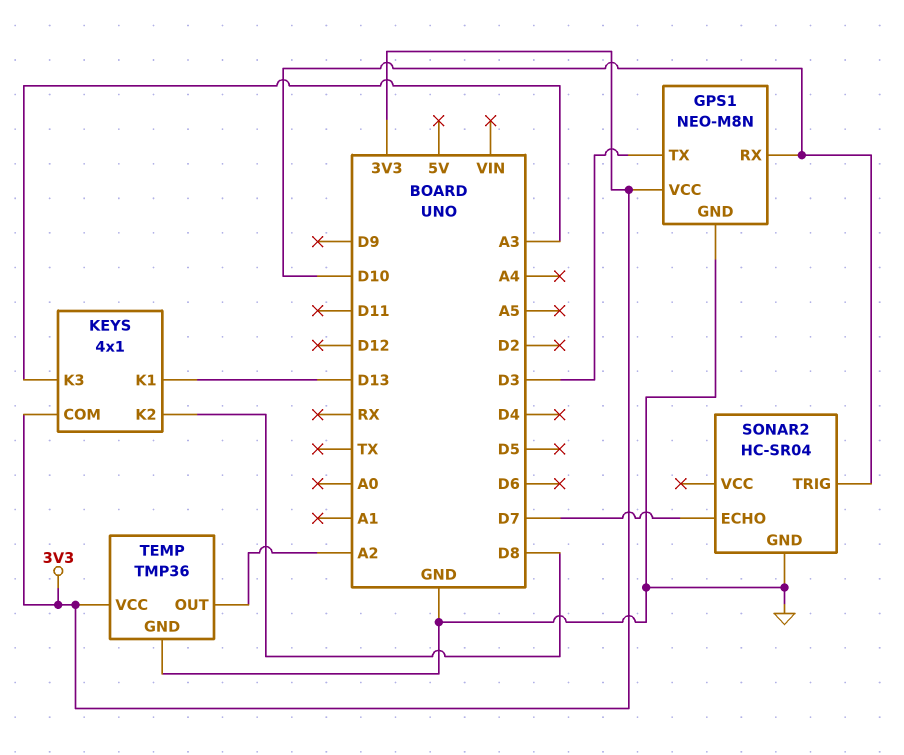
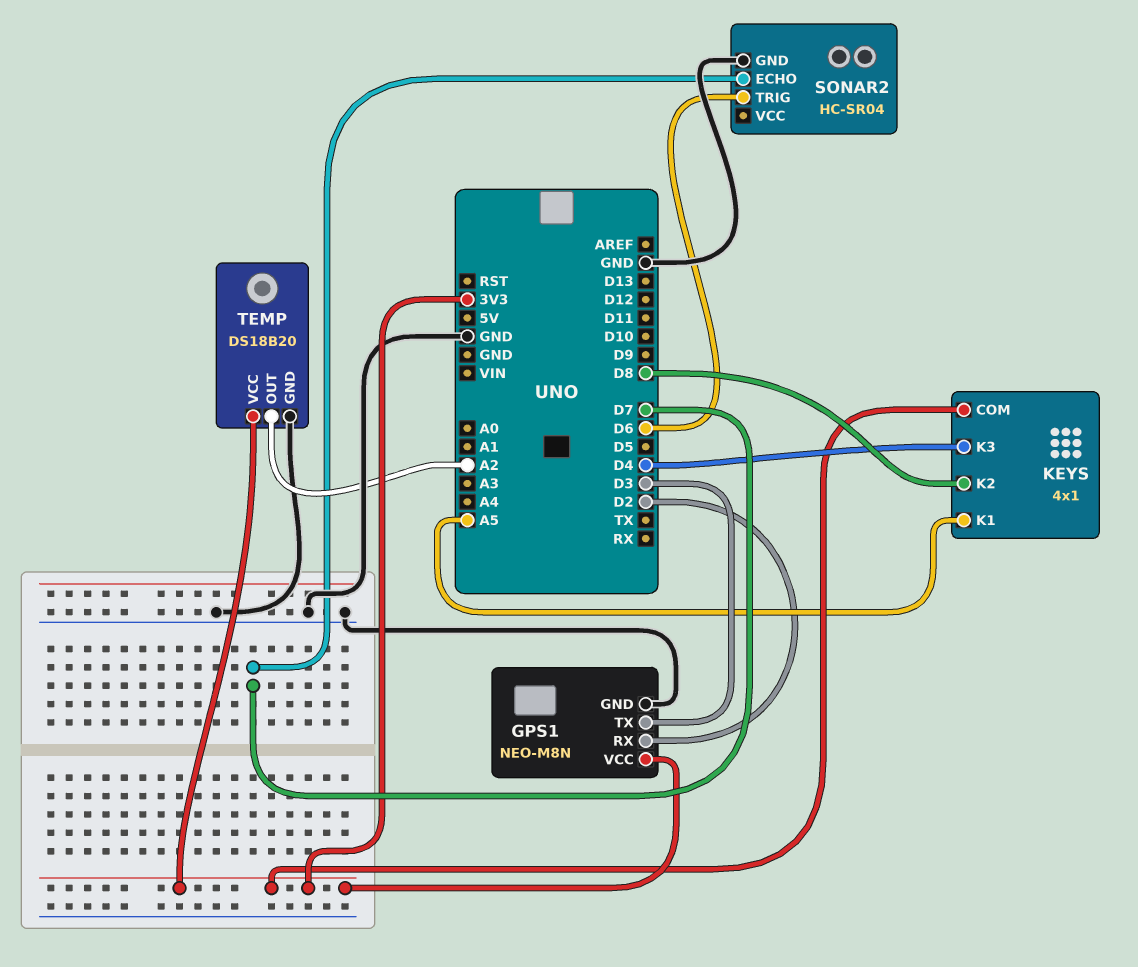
GPS1 pin RX: D10 -> D2
KEYS pin K1: D13 -> A5
KEYS pin K3: A3 -> D4
SONAR2 pin TRIG: D10 -> D6
TEMP: TMP36 -> DS18B20

